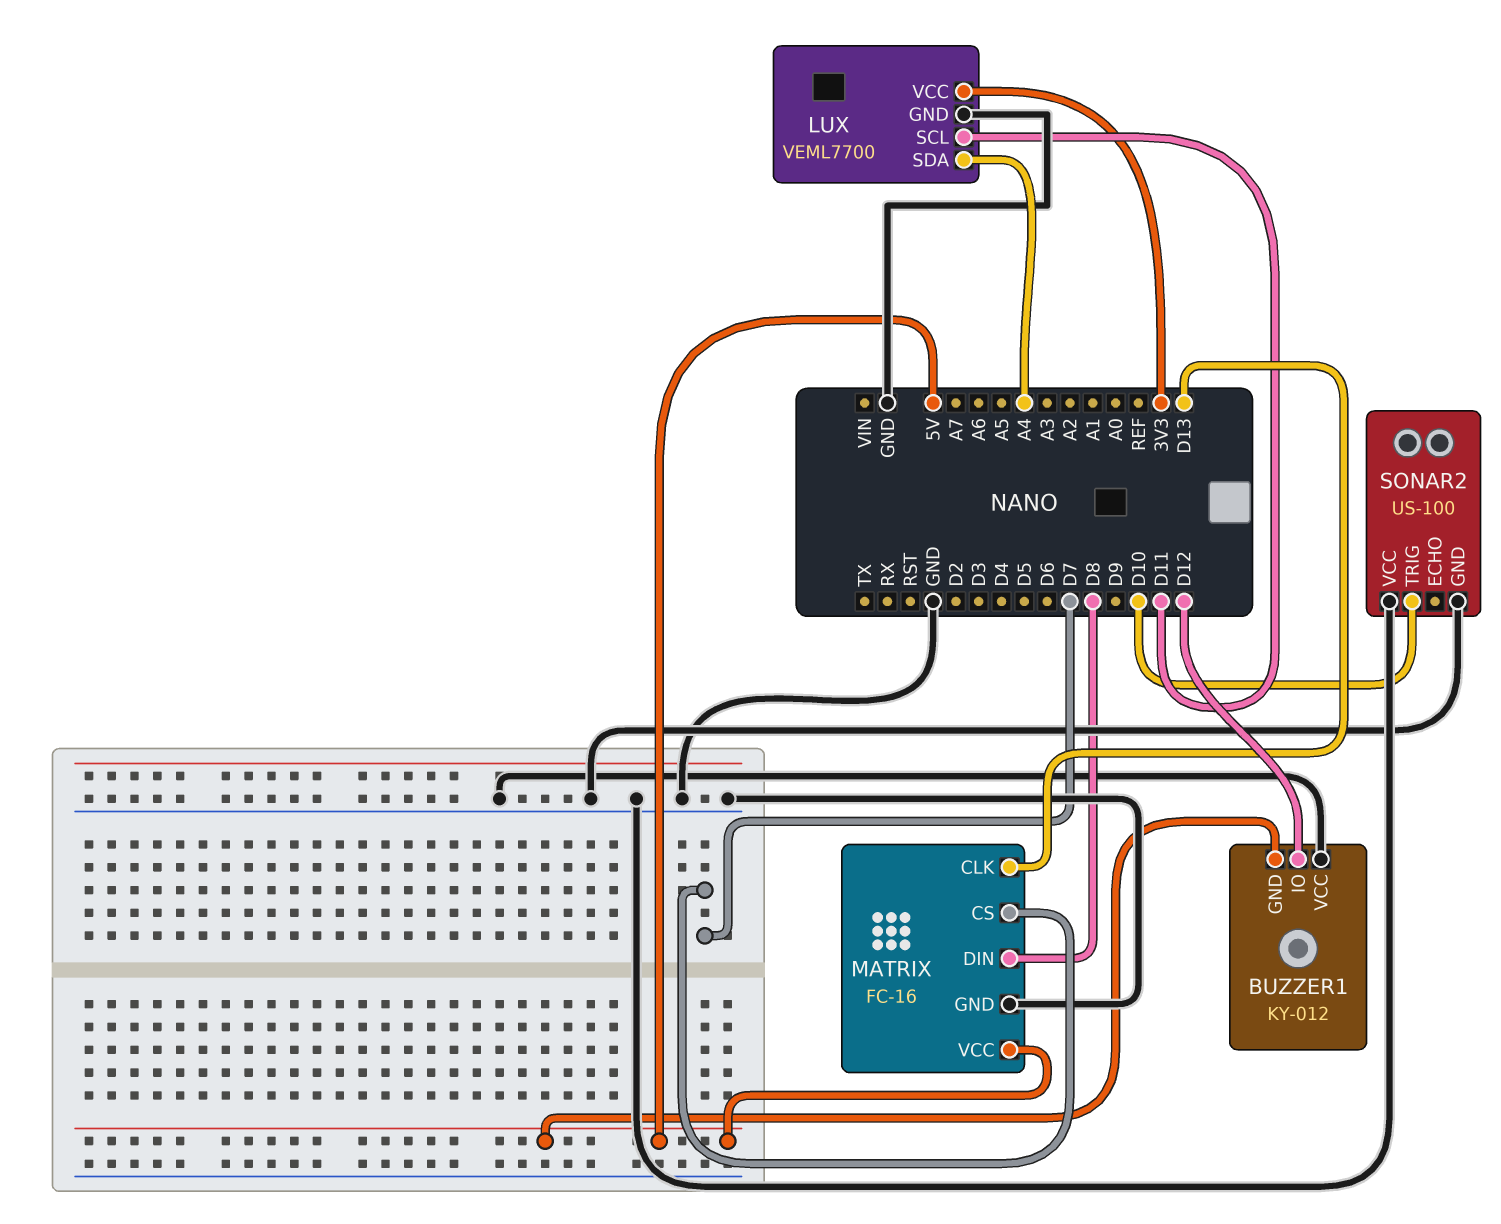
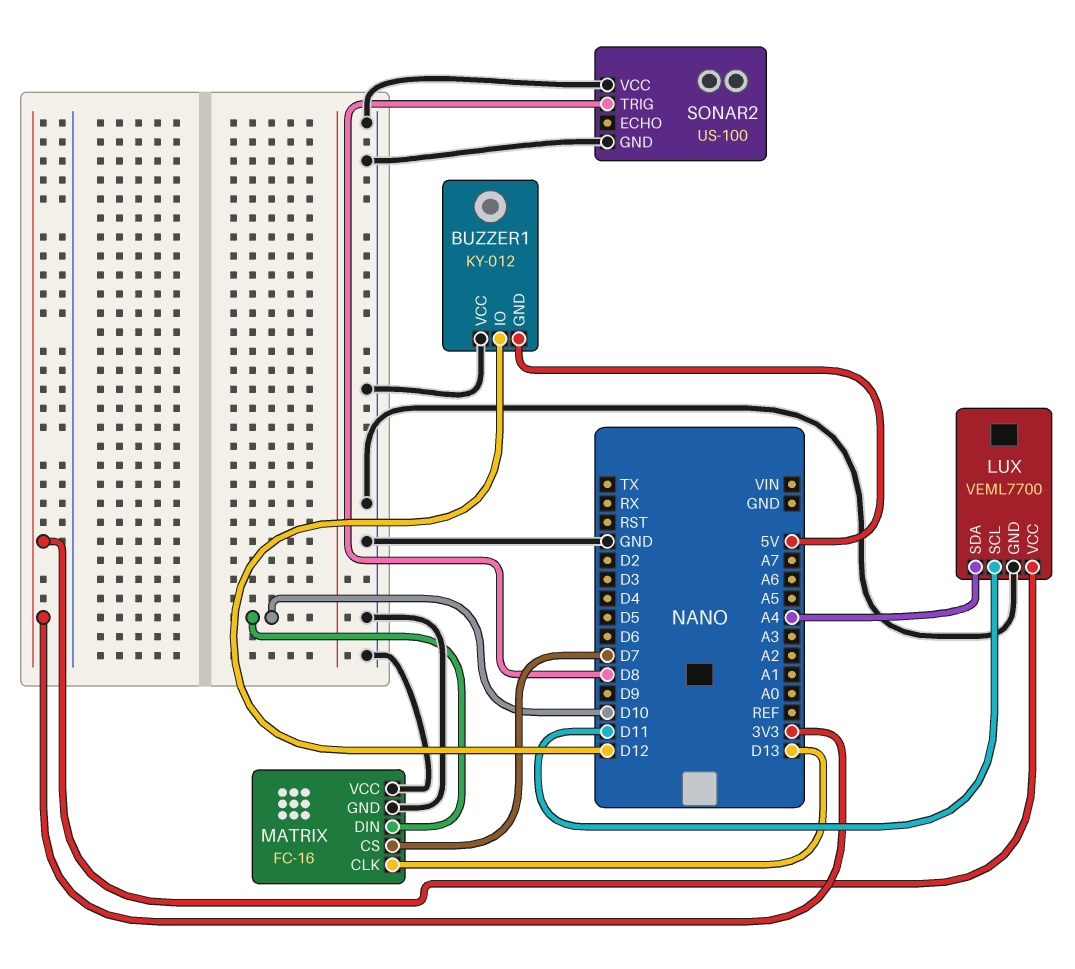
MATRIX pin DIN: D8 -> D10
MATRIX pin VCC: 5V -> GND
SONAR2 pin TRIG: D10 -> D8

